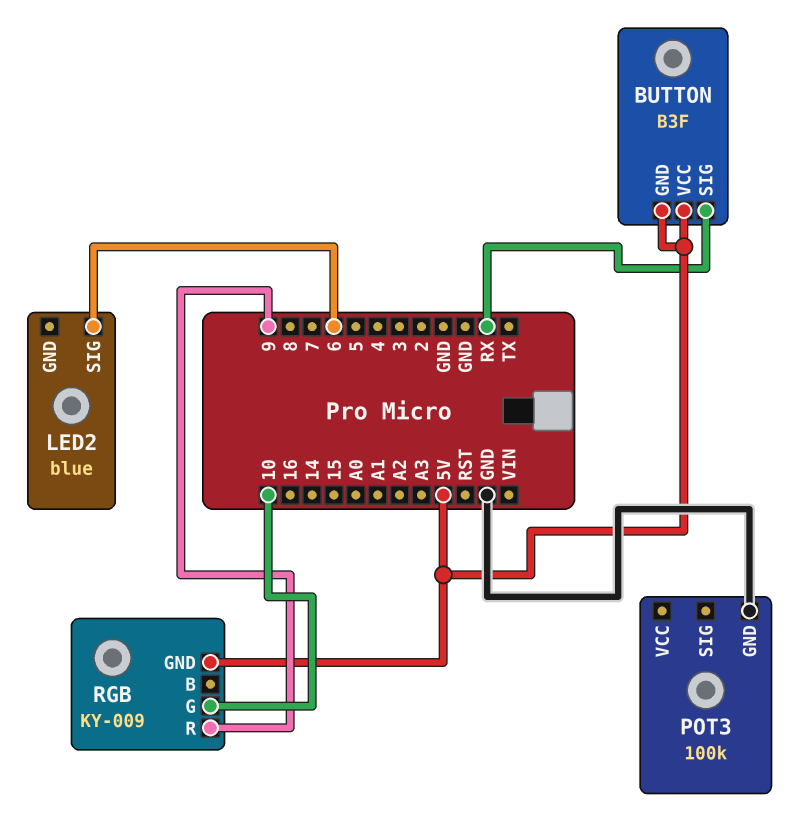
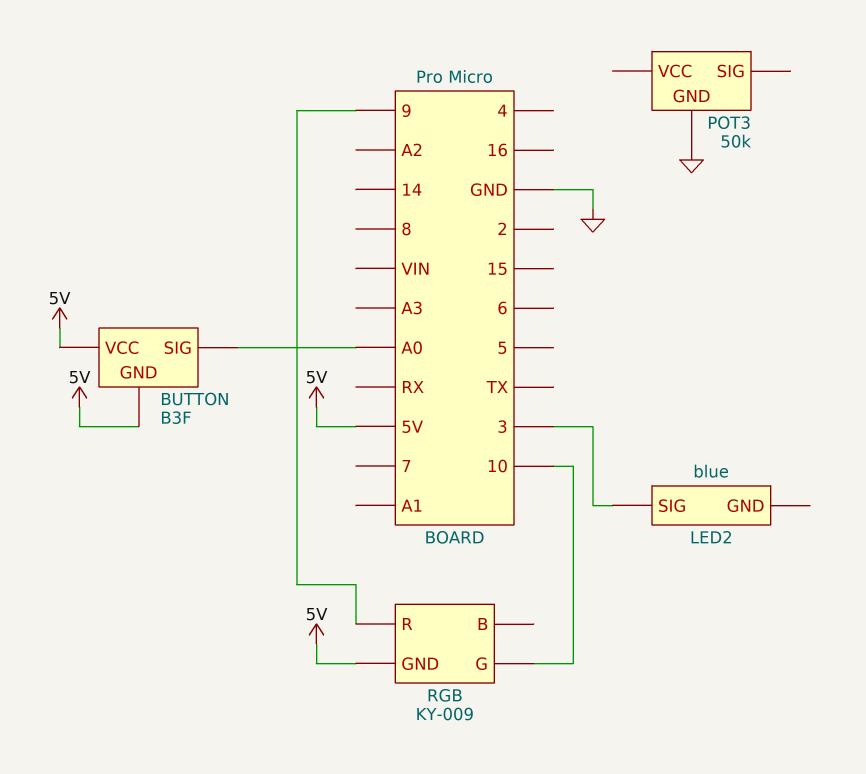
BUTTON pin SIG: RX -> A0
LED2 pin SIG: 6 -> 3
POT3: 100k -> 50k

